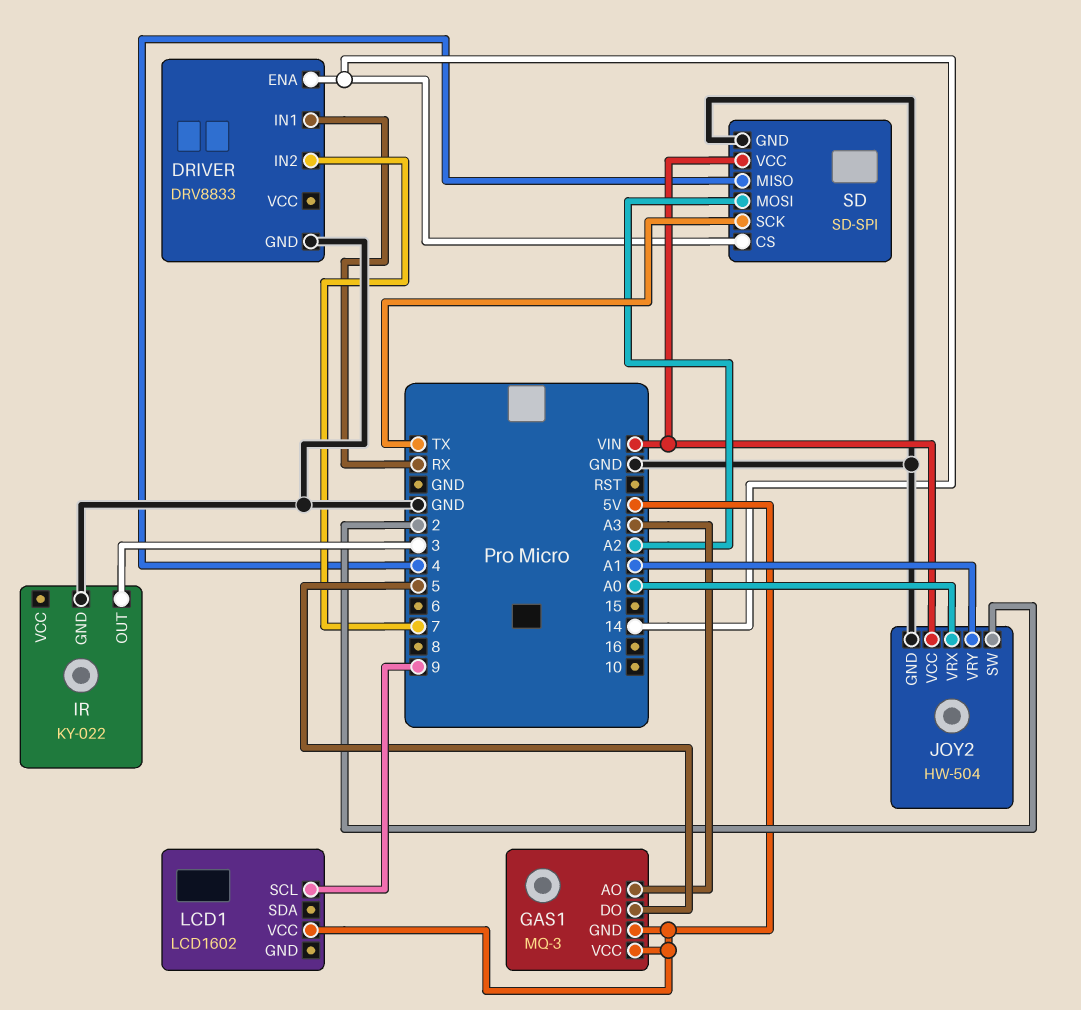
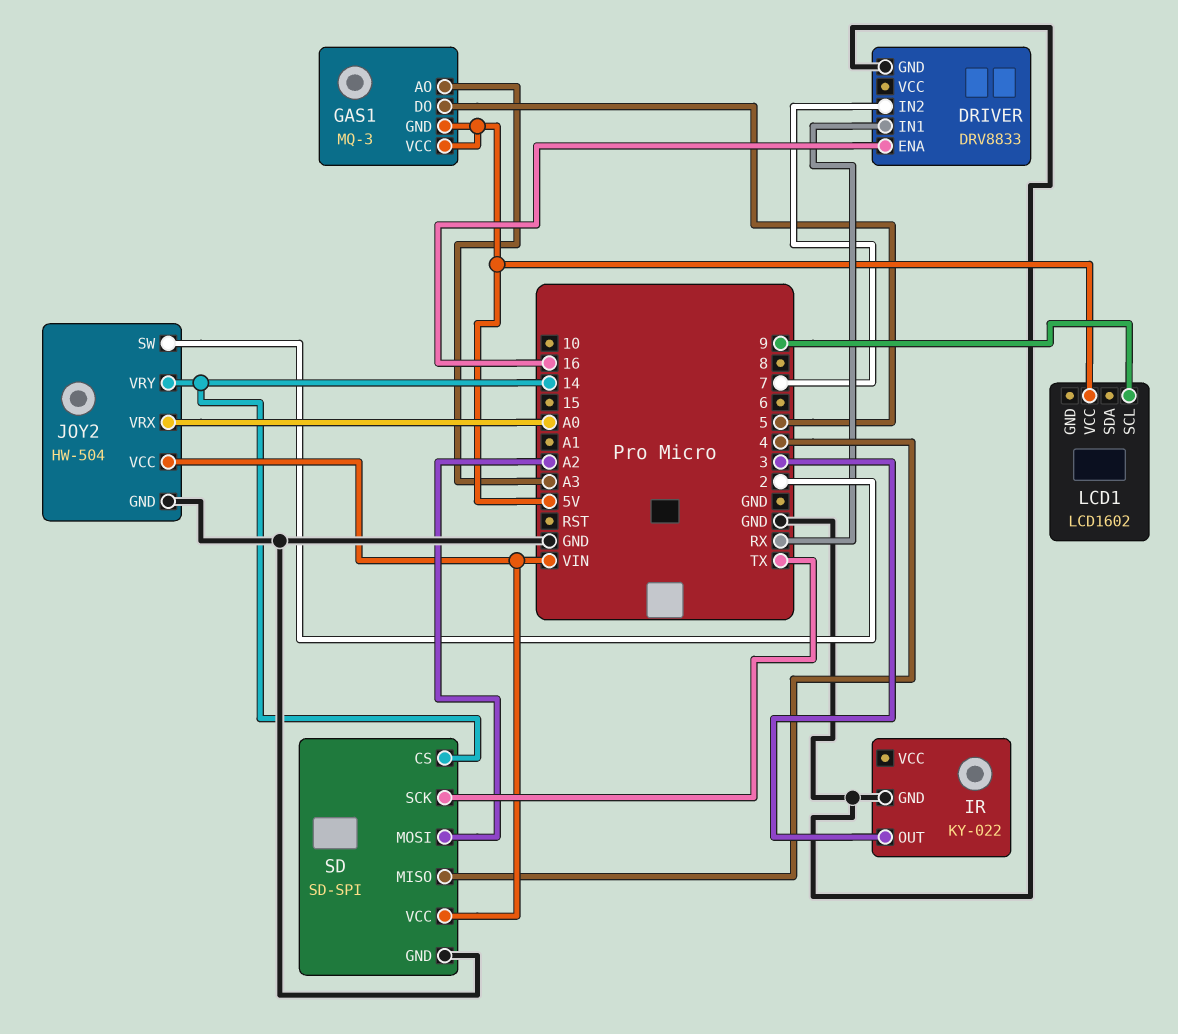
DRIVER pin ENA: 14 -> 16
JOY2 pin VRY: A1 -> 14

